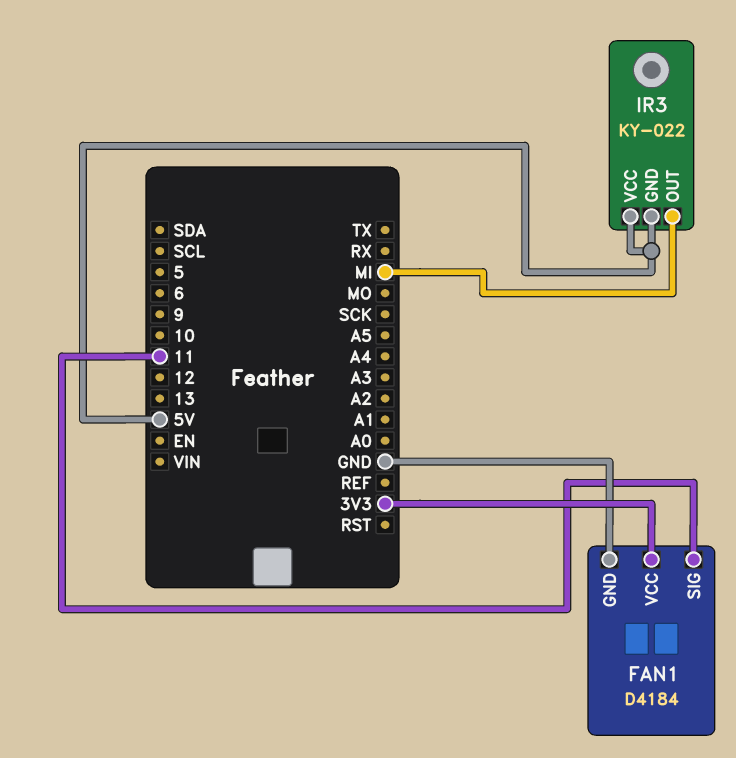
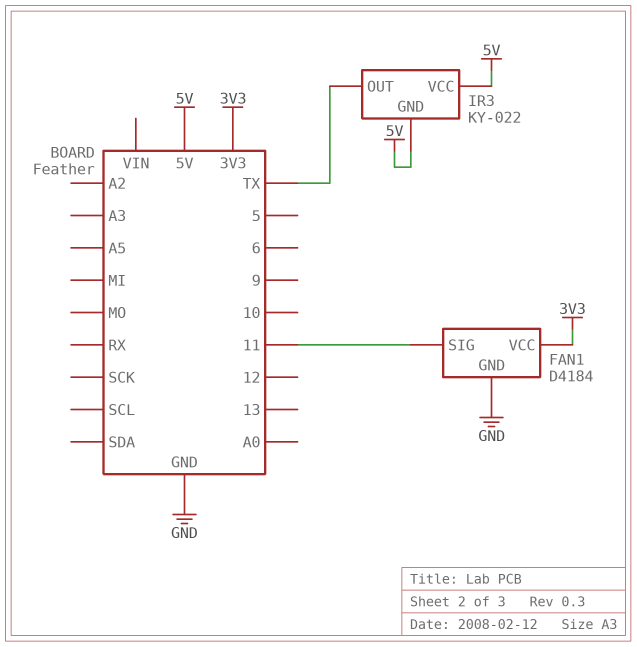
IR3 pin OUT: MI -> TX

